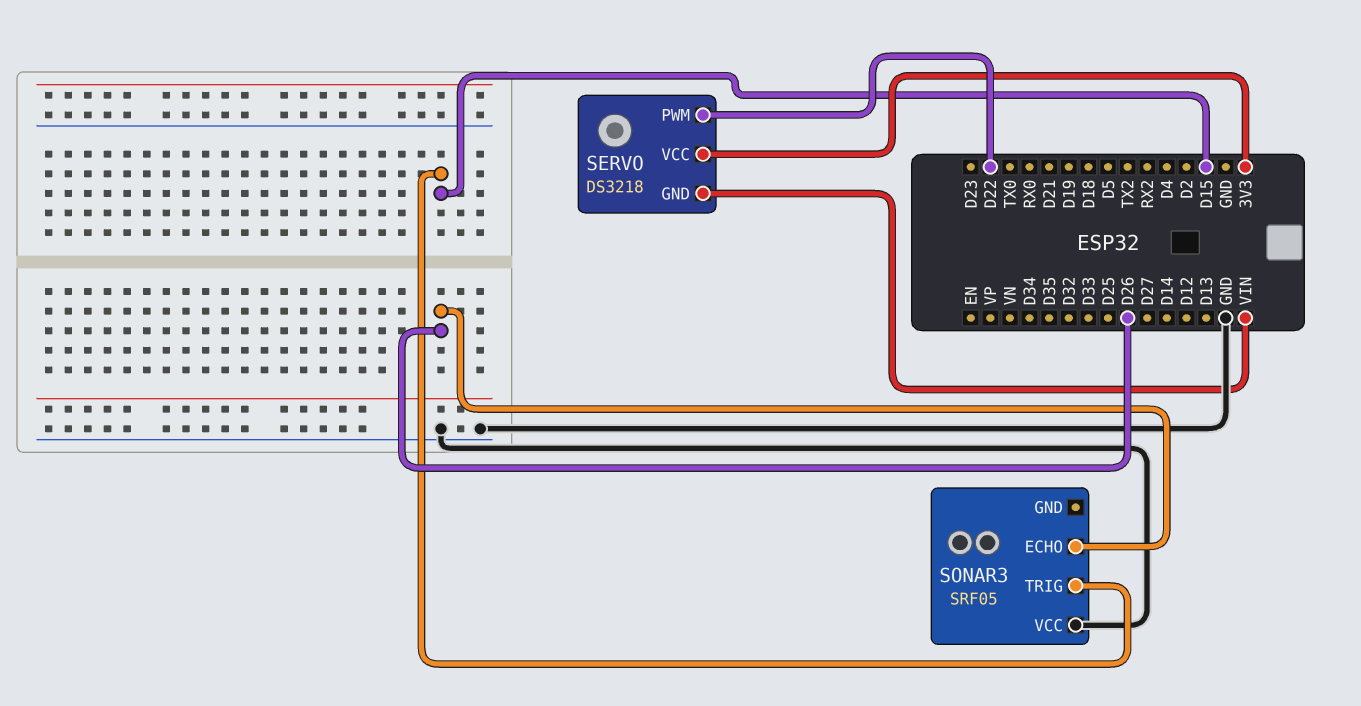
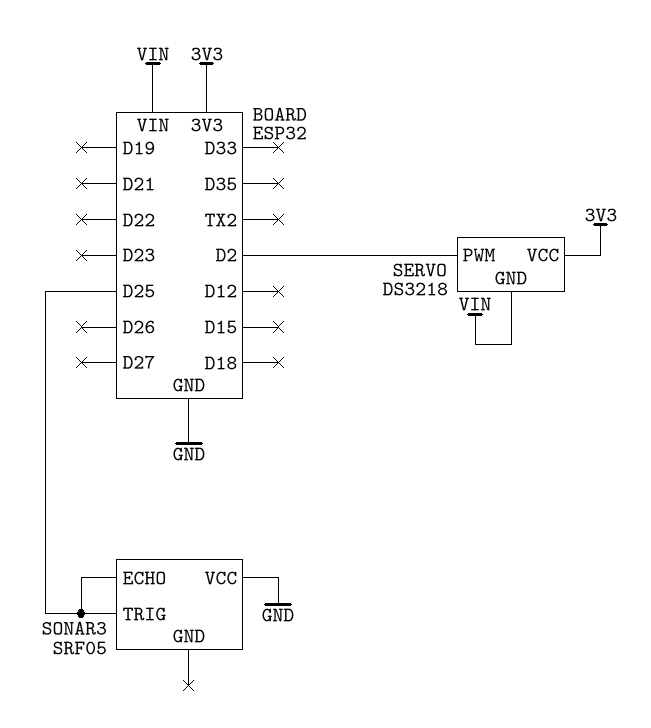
SERVO pin PWM: D22 -> D2
SONAR3 pin ECHO: D26 -> D25
SONAR3 pin TRIG: D15 -> D25

